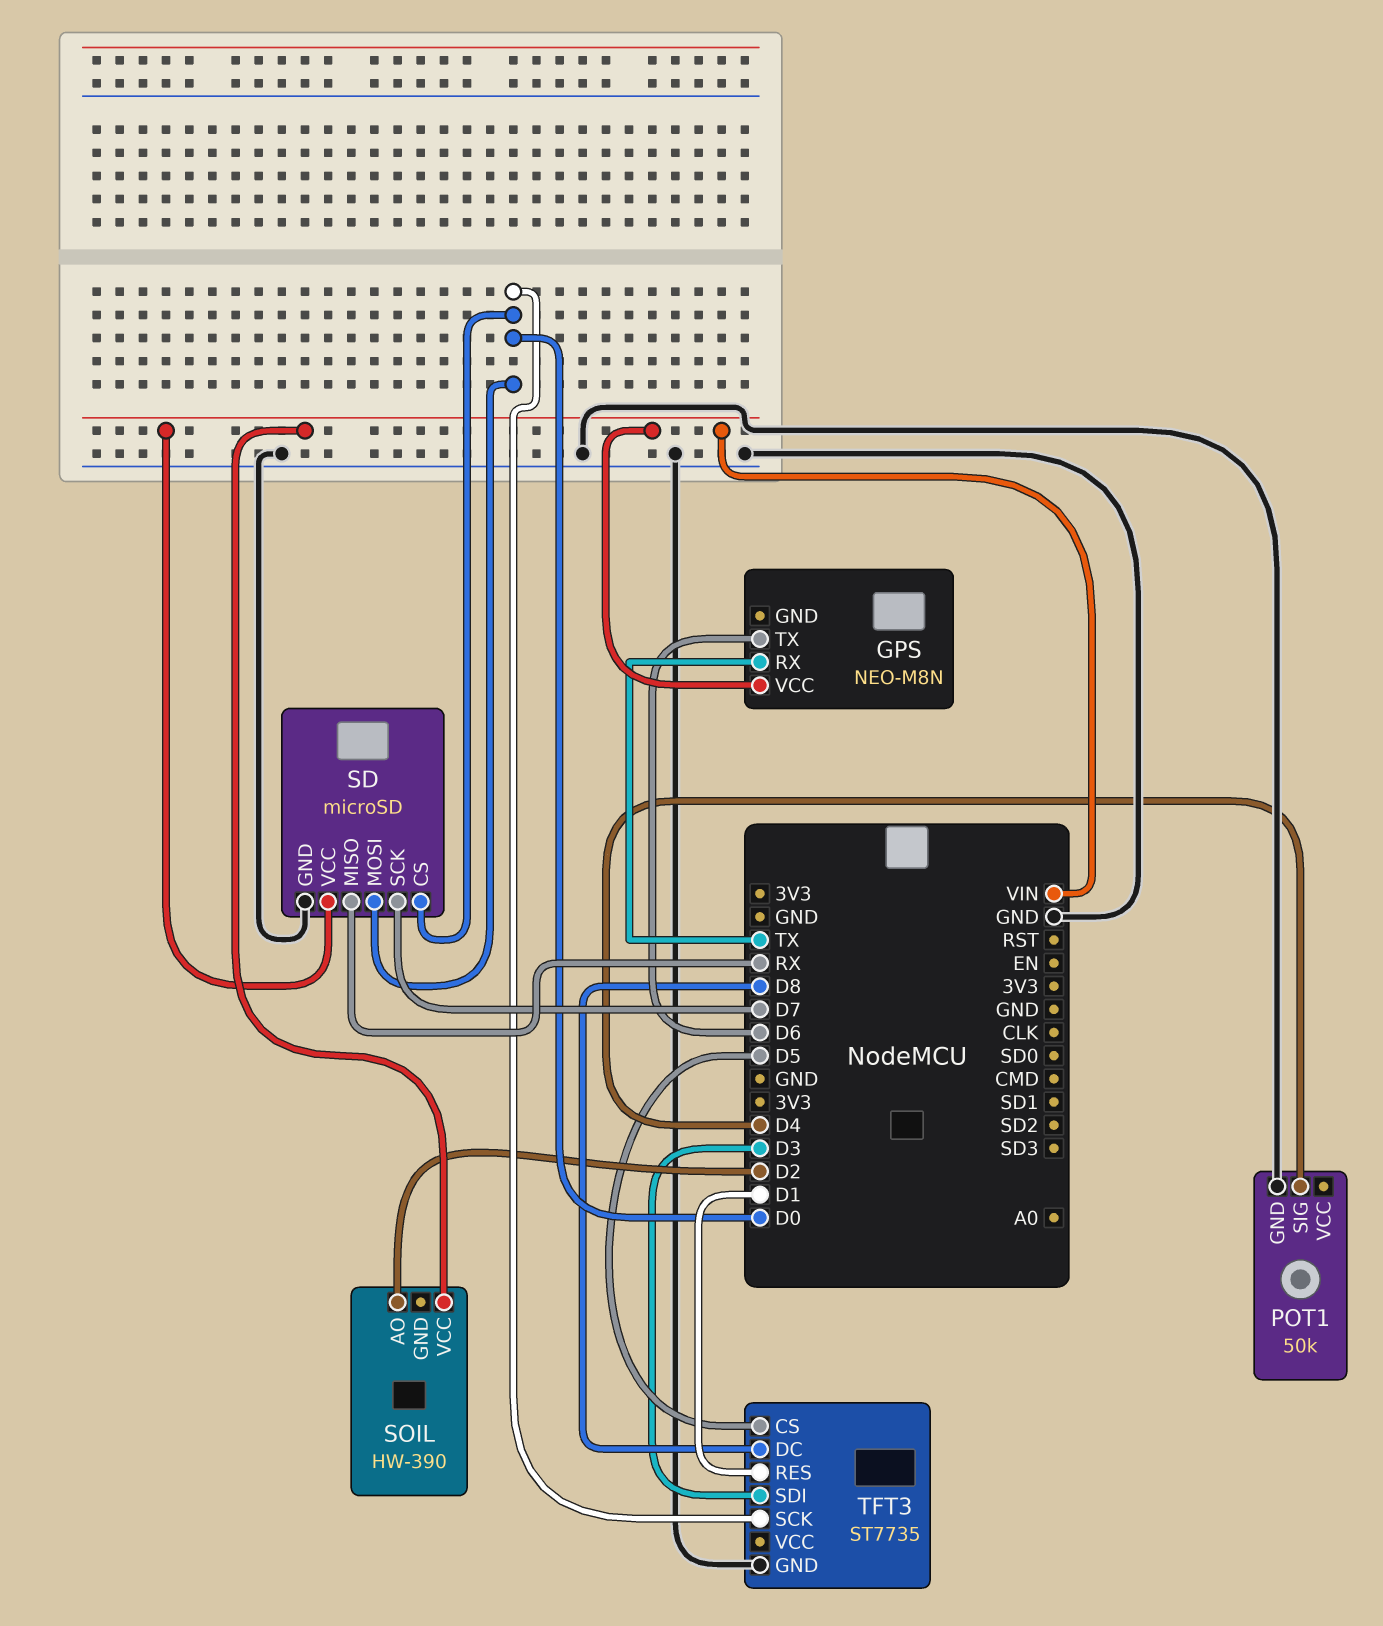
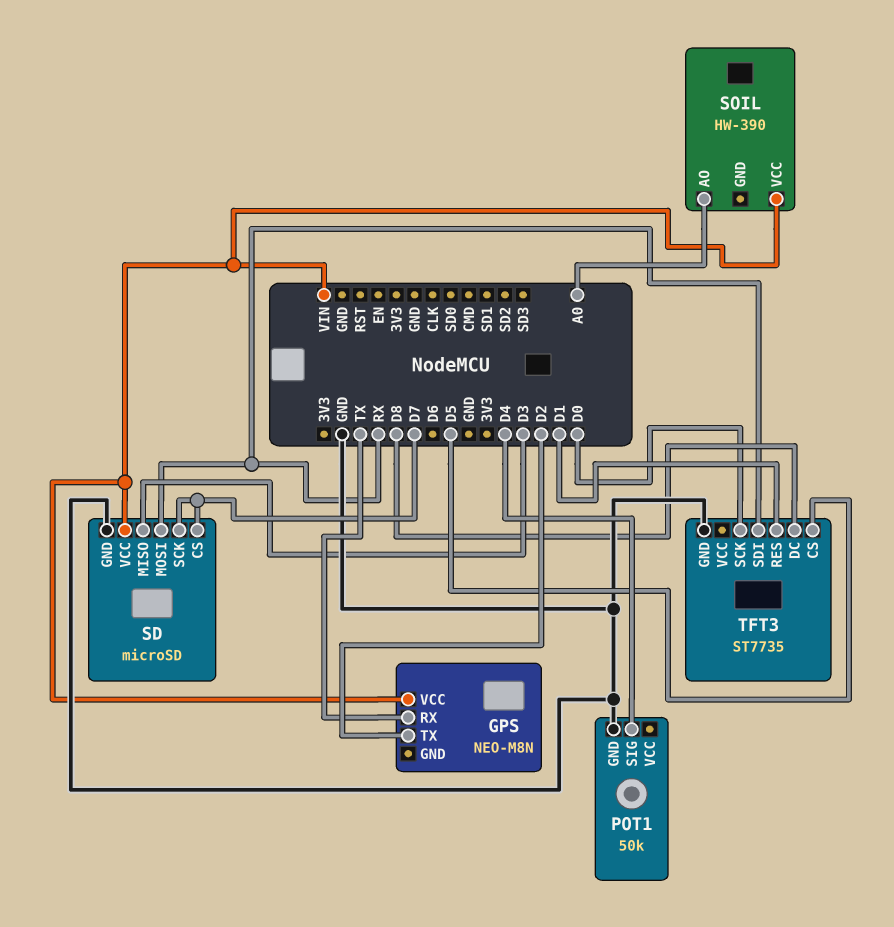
GPS pin TX: D6 -> D2
SD pin CS: D0 -> D7
SD pin MISO: RX -> D3
SD pin MOSI: D0 -> RX
SOIL pin AO: D2 -> A0
TFT3 pin SDI: D3 -> RX

